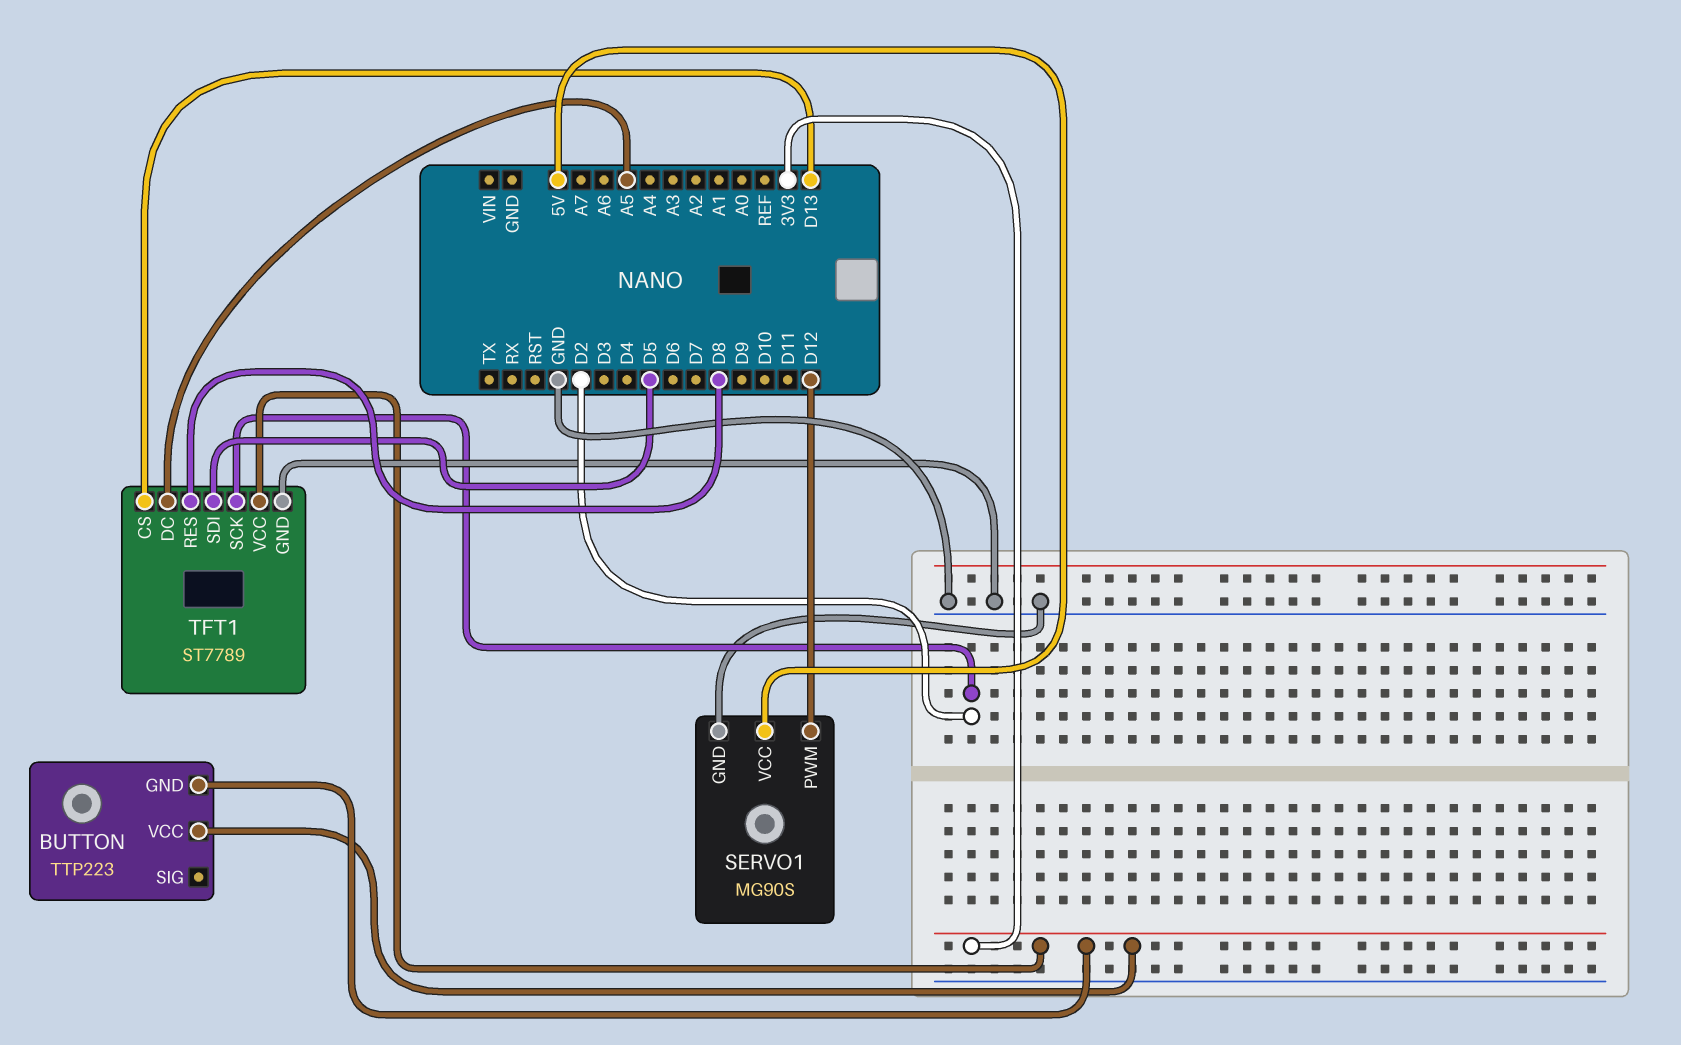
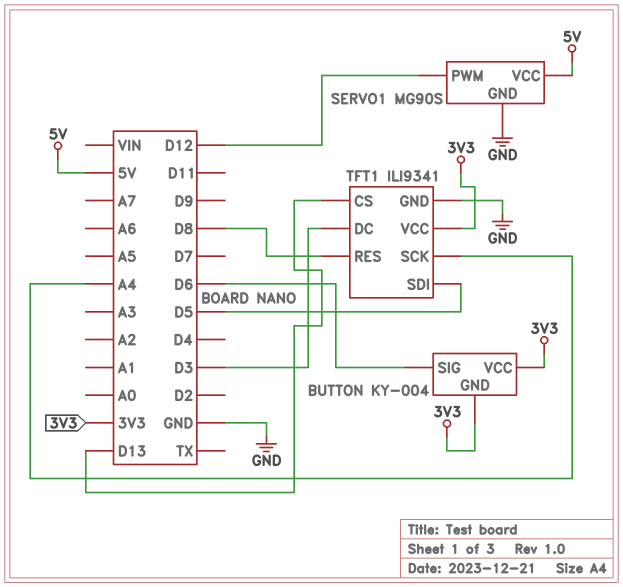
BUTTON: TTP223 -> KY-004
BUTTON pin SIG: none -> D6
TFT1: ST7789 -> ILI9341
TFT1 pin DC: A5 -> D3
TFT1 pin SCK: D2 -> A4

